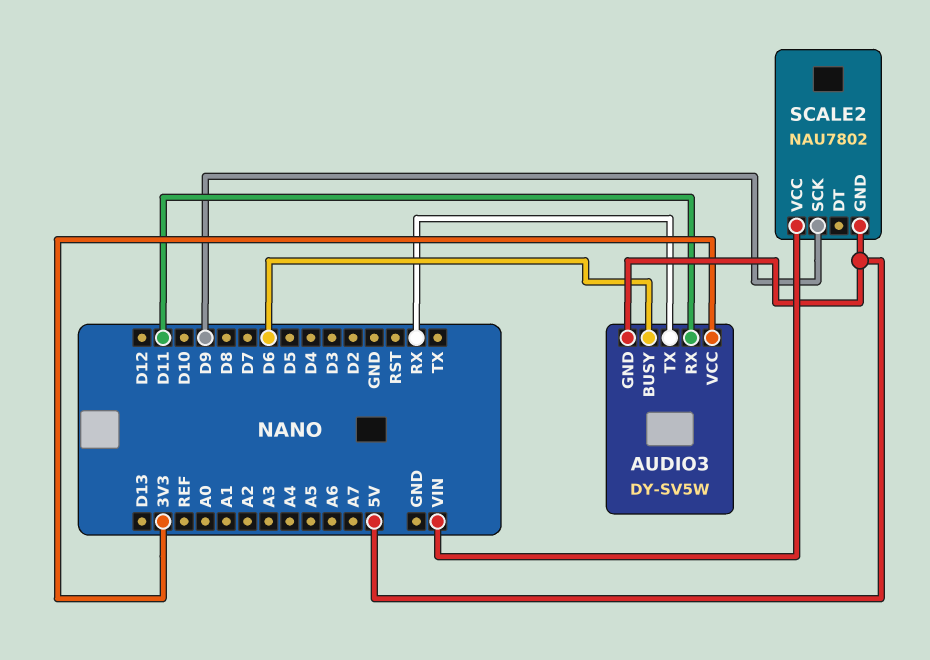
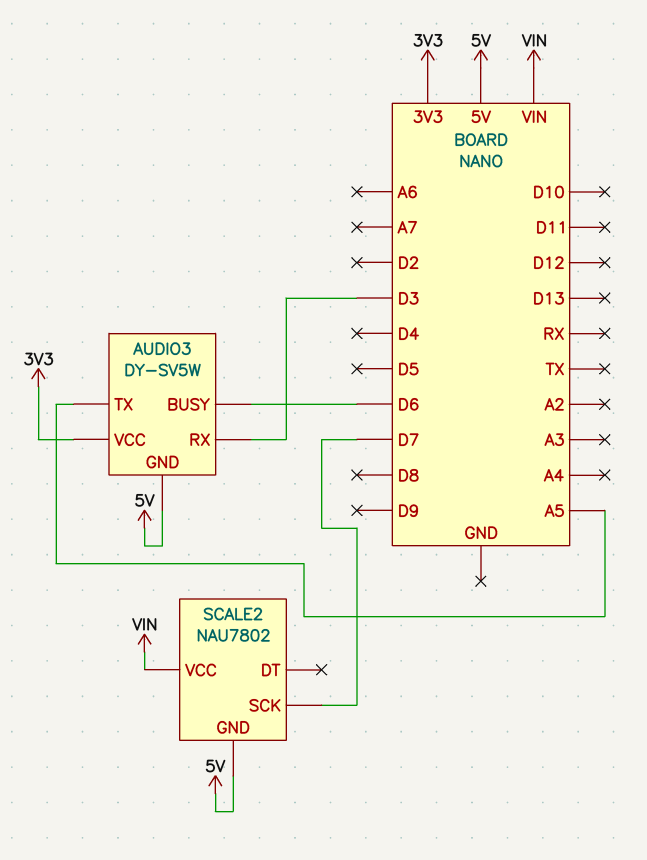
AUDIO3 pin RX: D11 -> D3
AUDIO3 pin TX: RX -> A5
SCALE2 pin SCK: D9 -> D7

